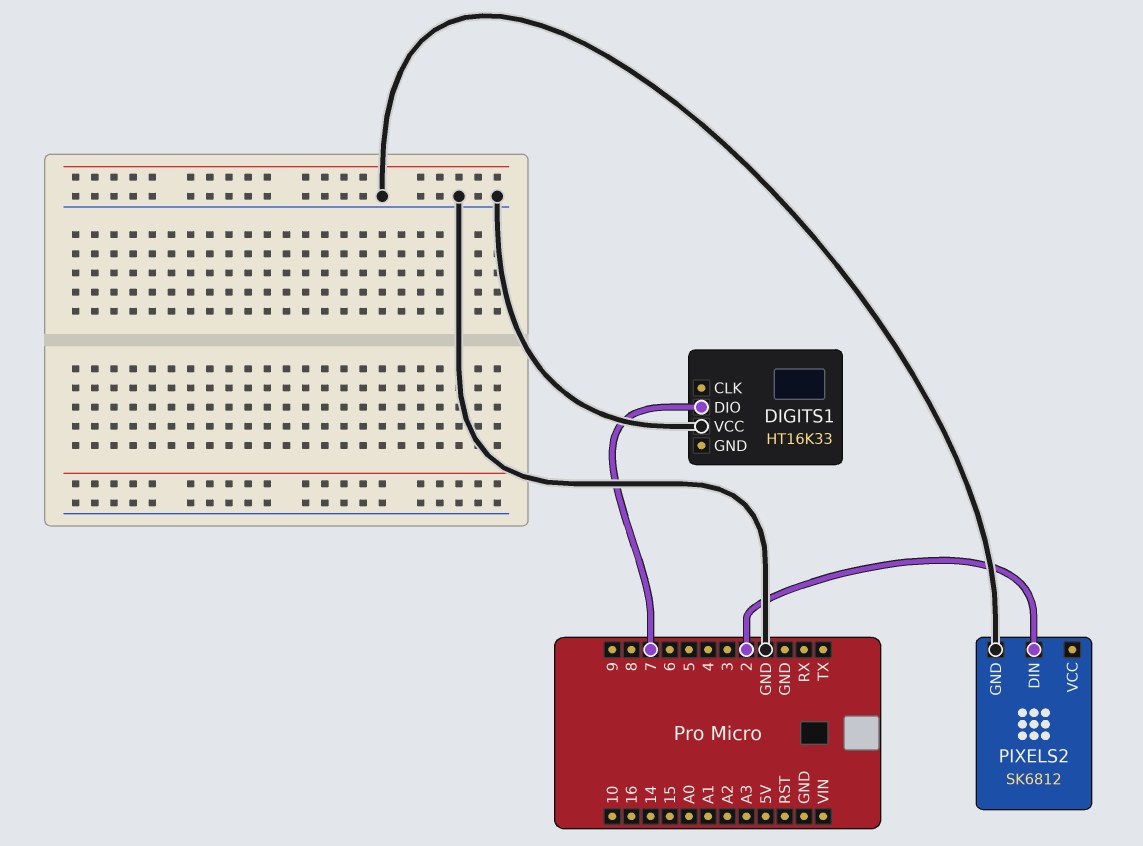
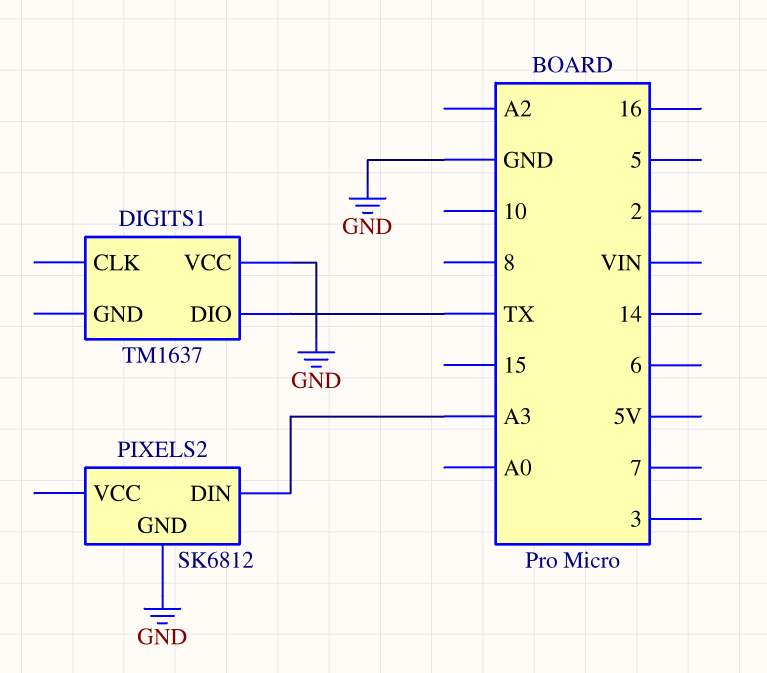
DIGITS1: HT16K33 -> TM1637
DIGITS1 pin DIO: 7 -> TX
PIXELS2 pin DIN: 2 -> A3

